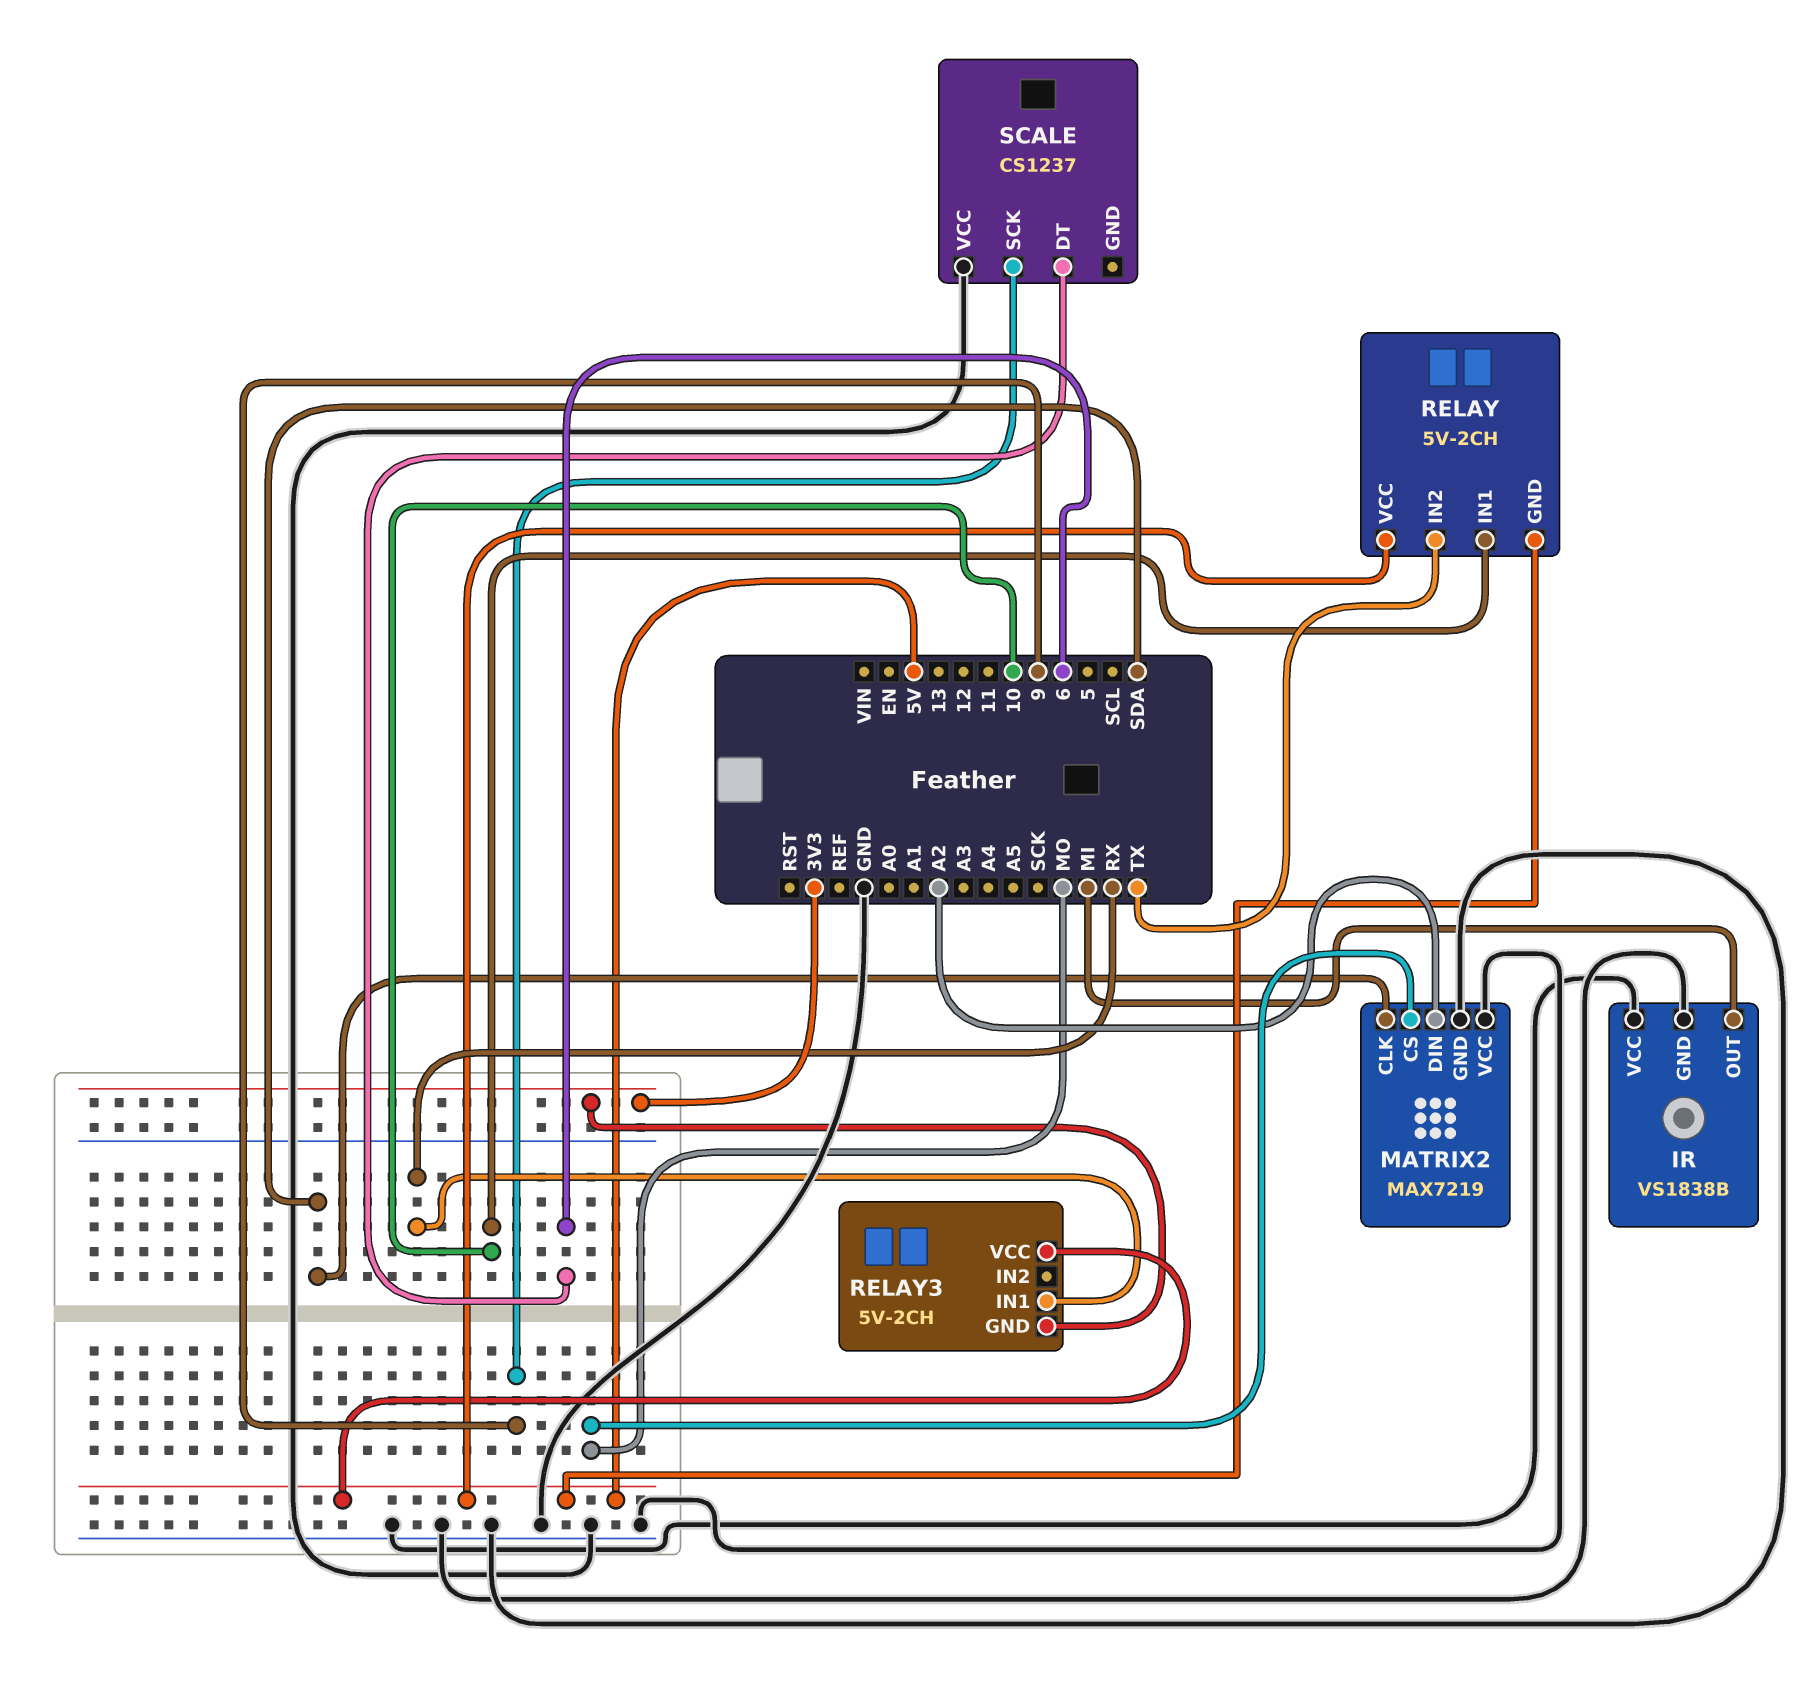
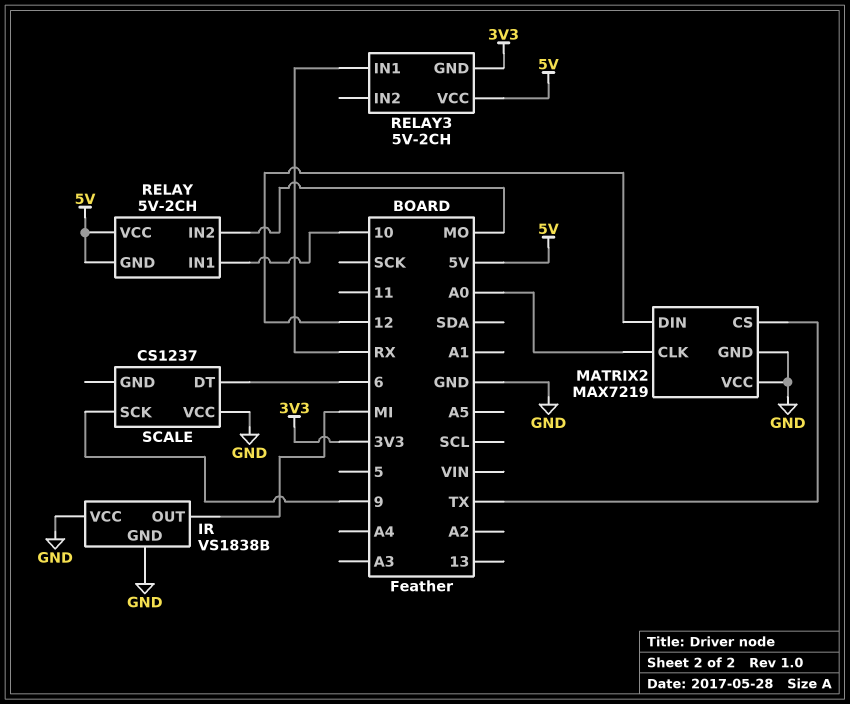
MATRIX2 pin CLK: SDA -> A0
MATRIX2 pin CS: MO -> TX
MATRIX2 pin DIN: A2 -> 12
RELAY pin IN2: TX -> MO

